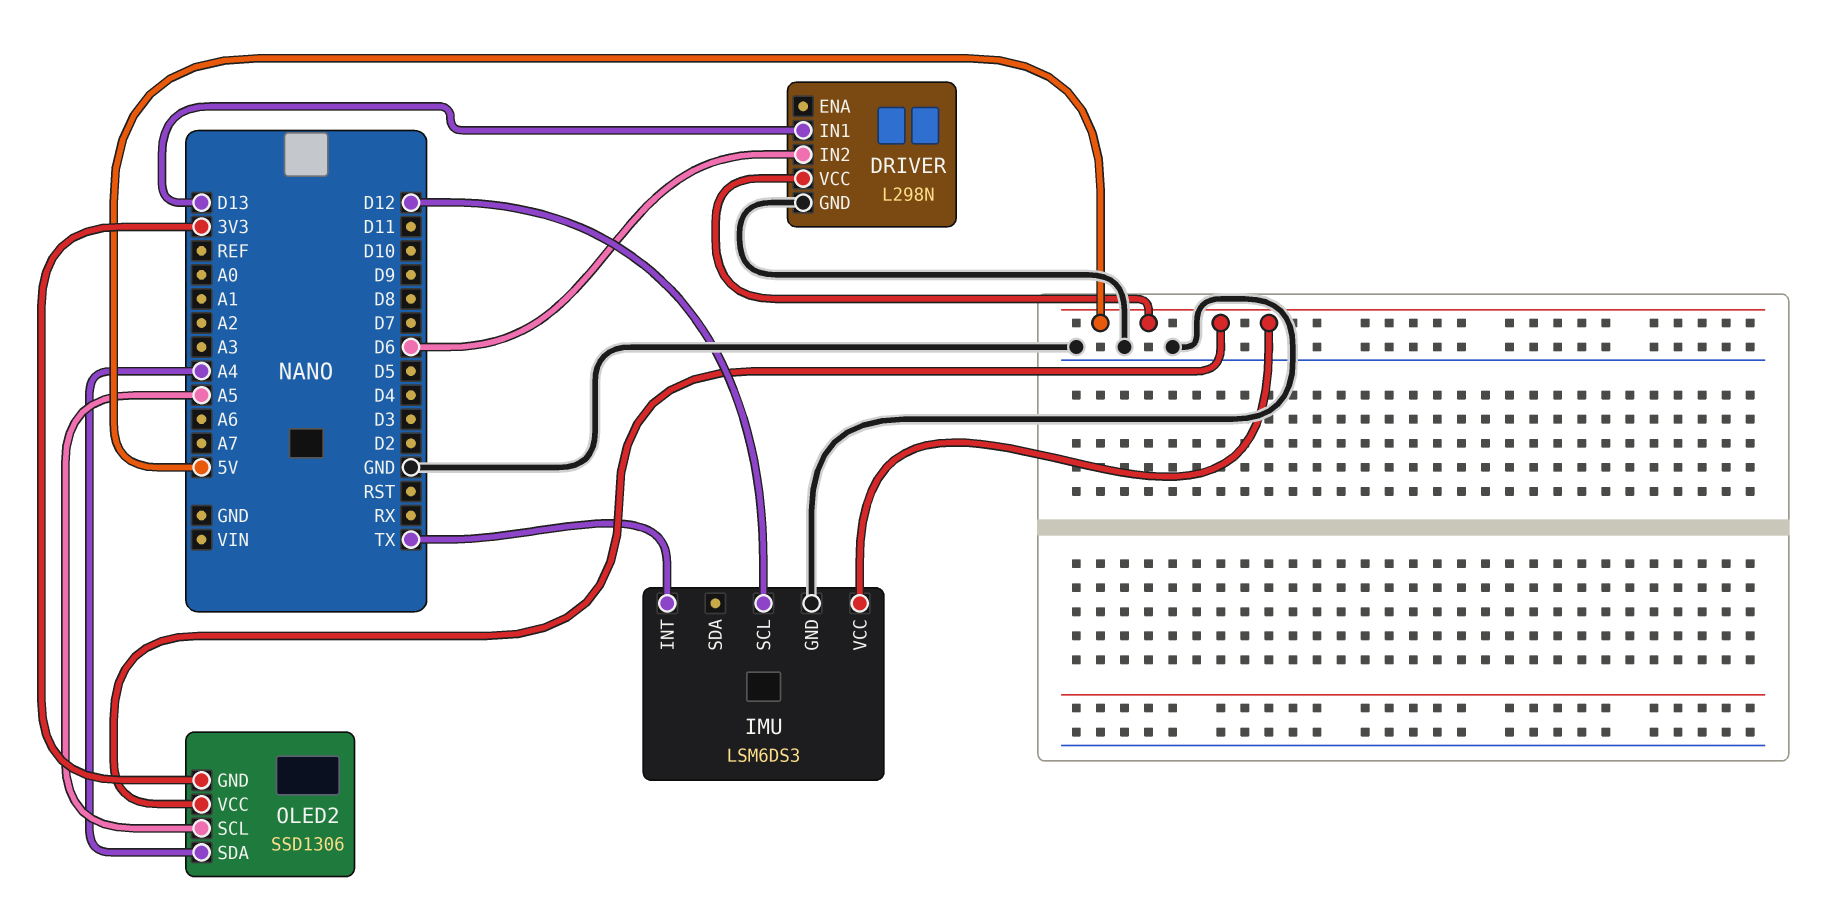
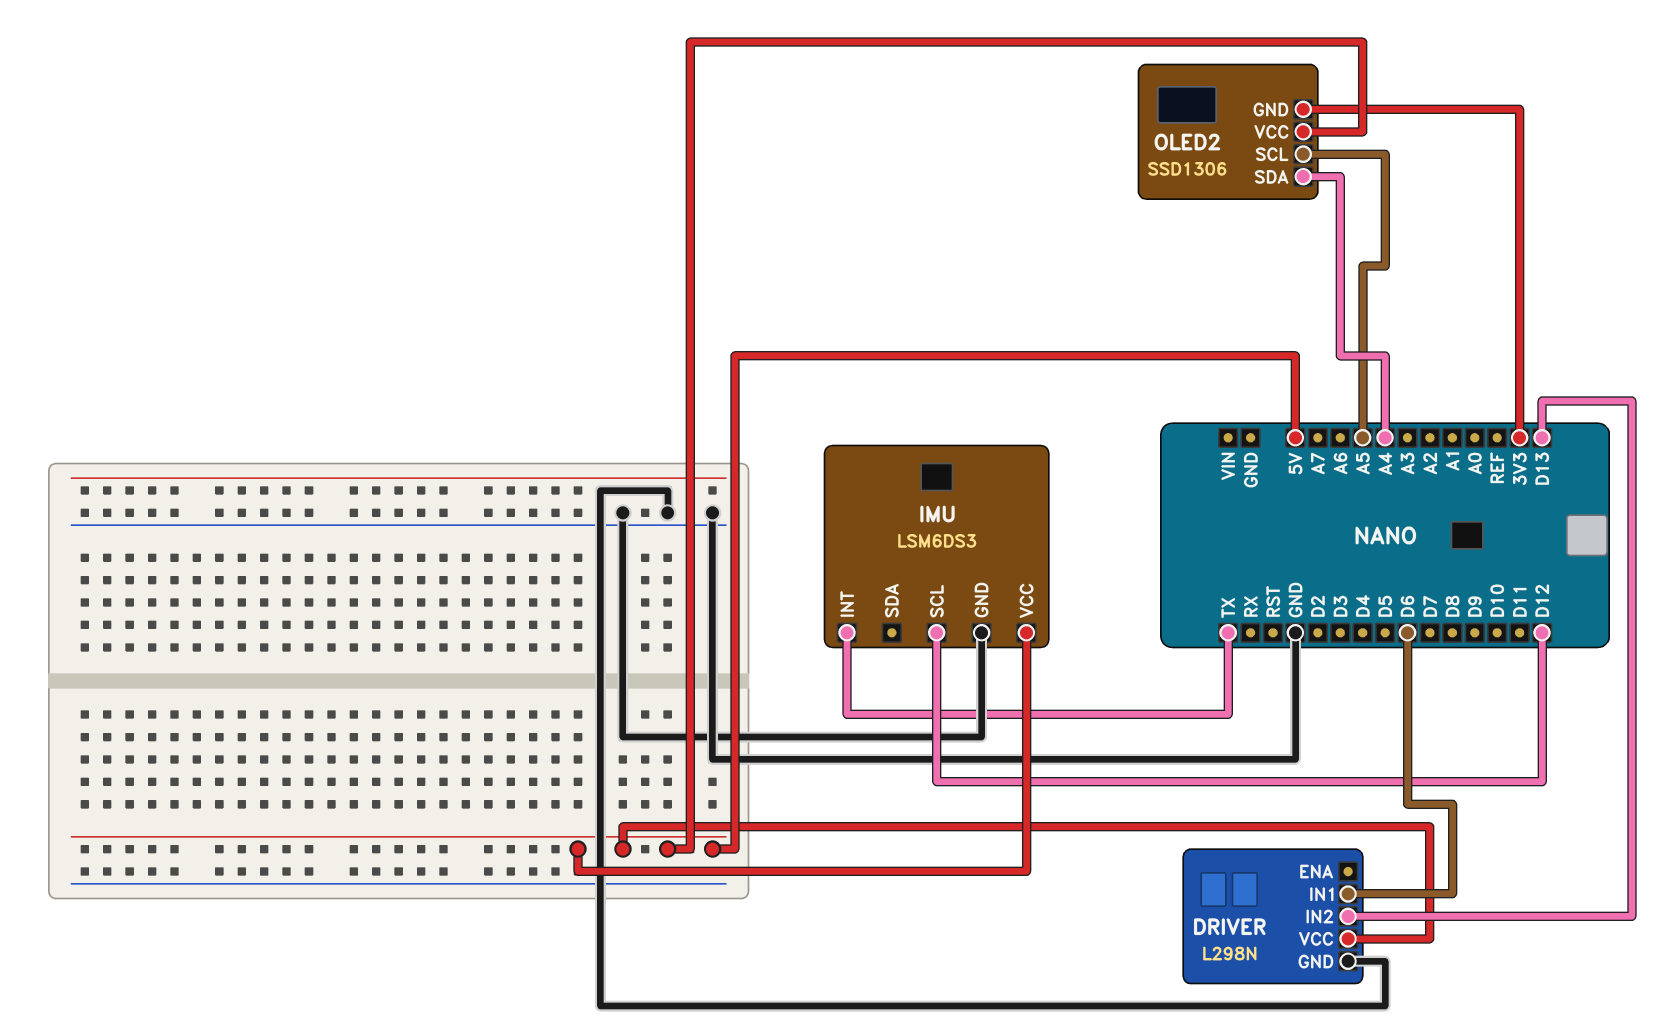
DRIVER pin IN1: D13 -> D6
DRIVER pin IN2: D6 -> D13

